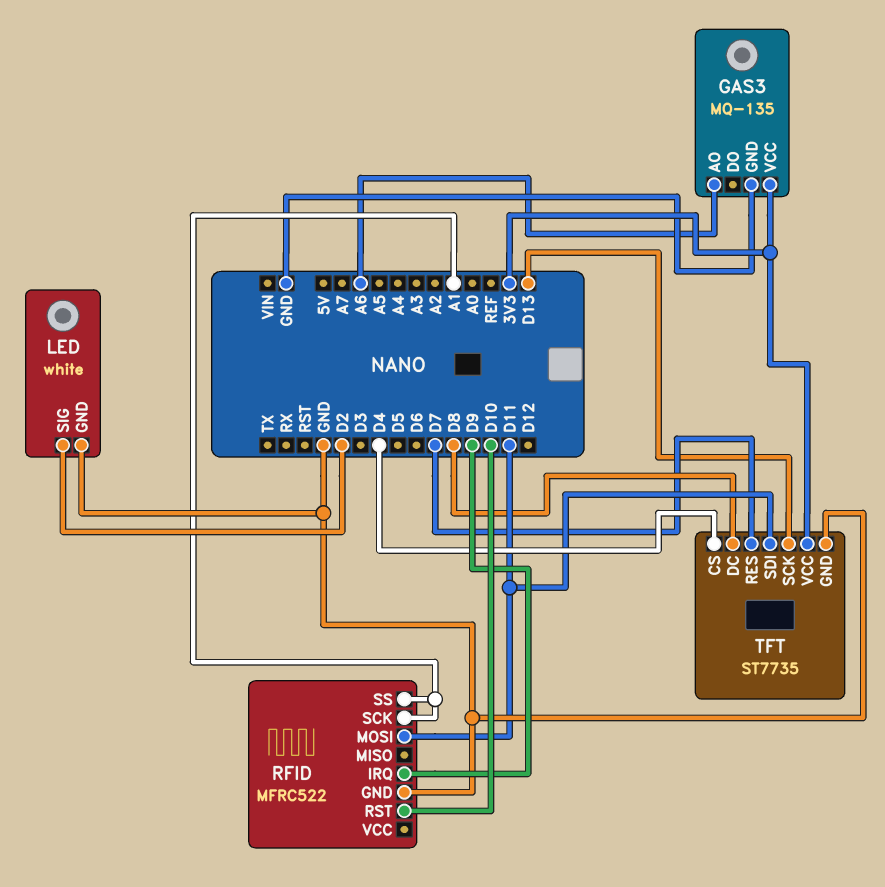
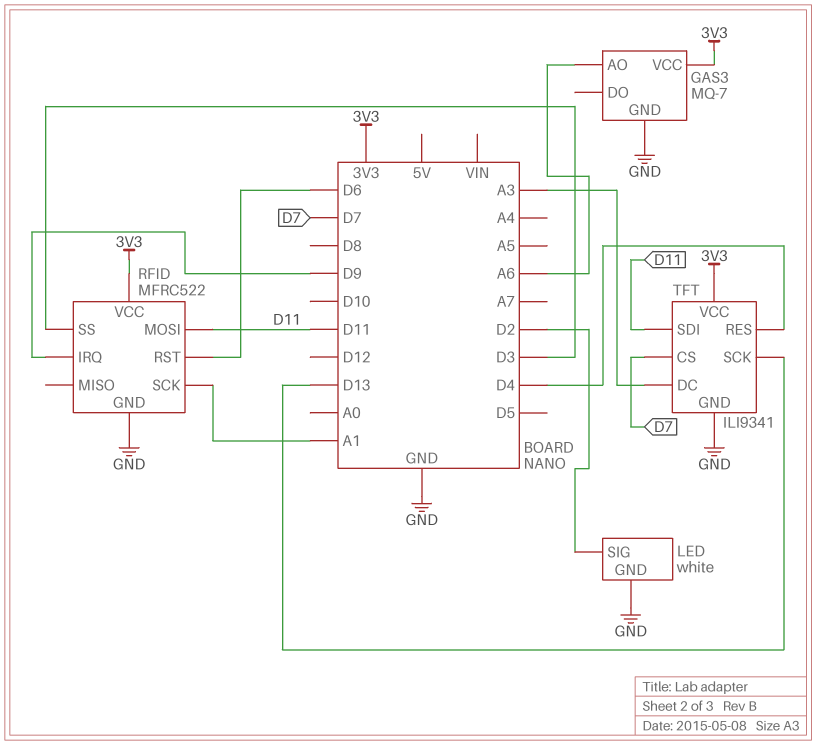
GAS3: MQ-135 -> MQ-7
RFID pin RST: D10 -> D6
RFID pin SS: A1 -> D3
RFID pin VCC: none -> 3V3
TFT: ST7735 -> ILI9341
TFT pin CS: D4 -> D7
TFT pin DC: D8 -> A3
TFT pin RES: D7 -> D4

